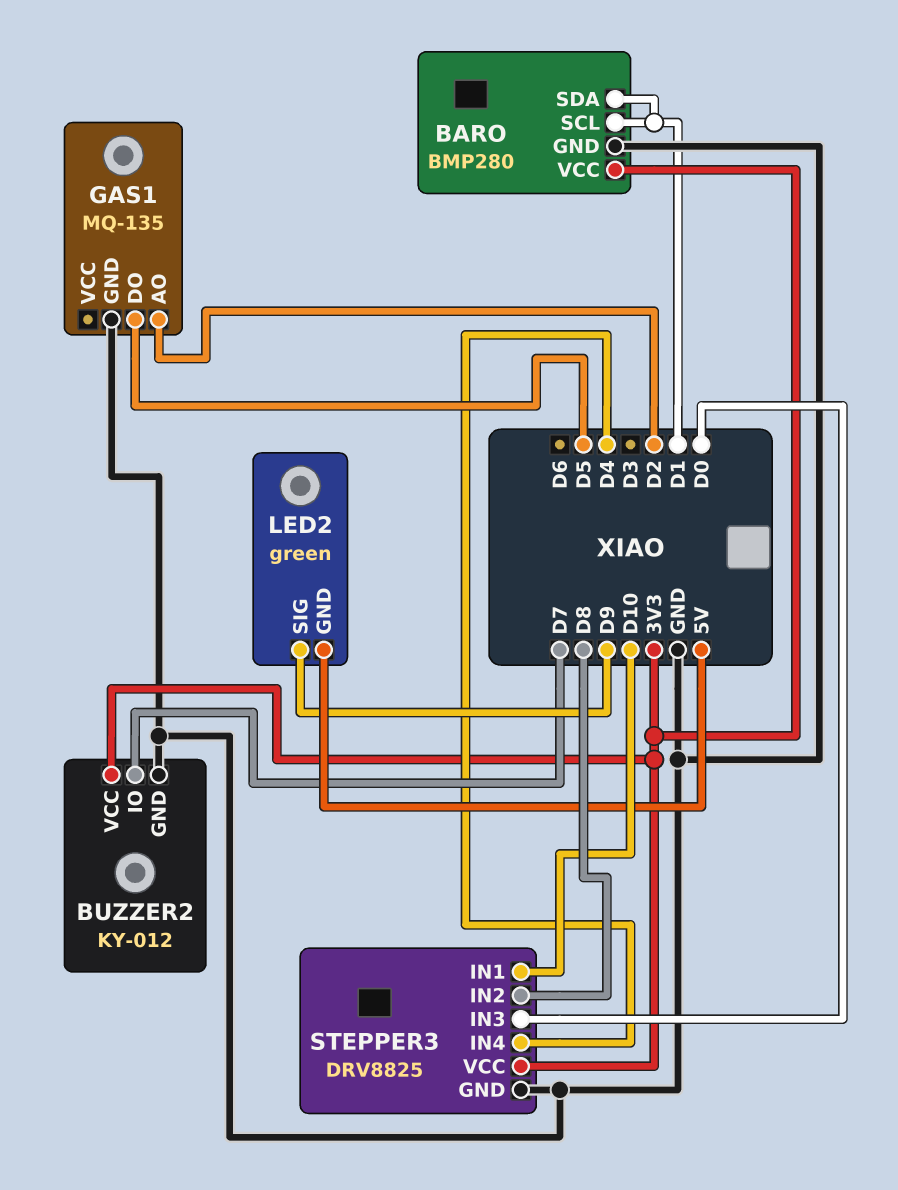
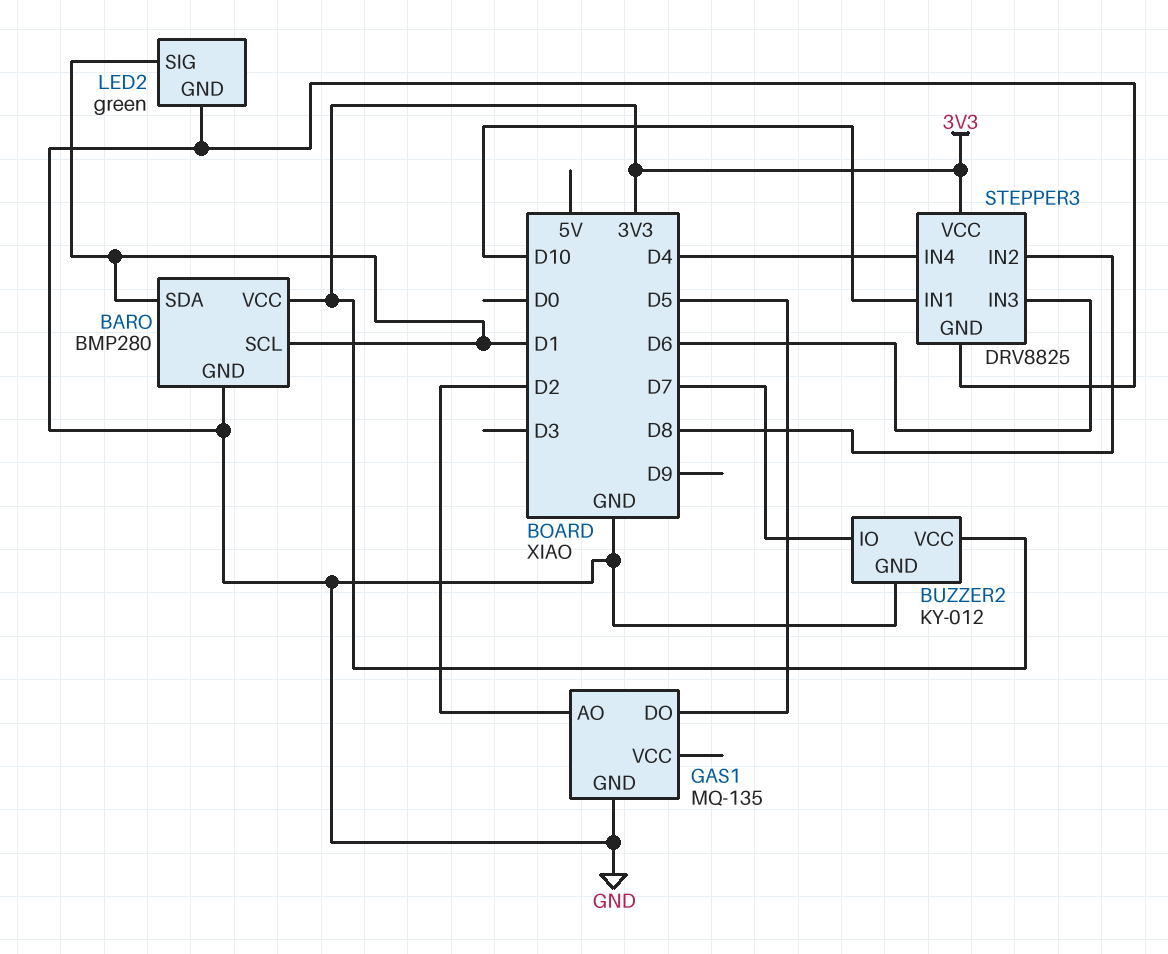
LED2 pin GND: 5V -> GND
LED2 pin SIG: D9 -> D1
STEPPER3 pin IN3: D0 -> D6

